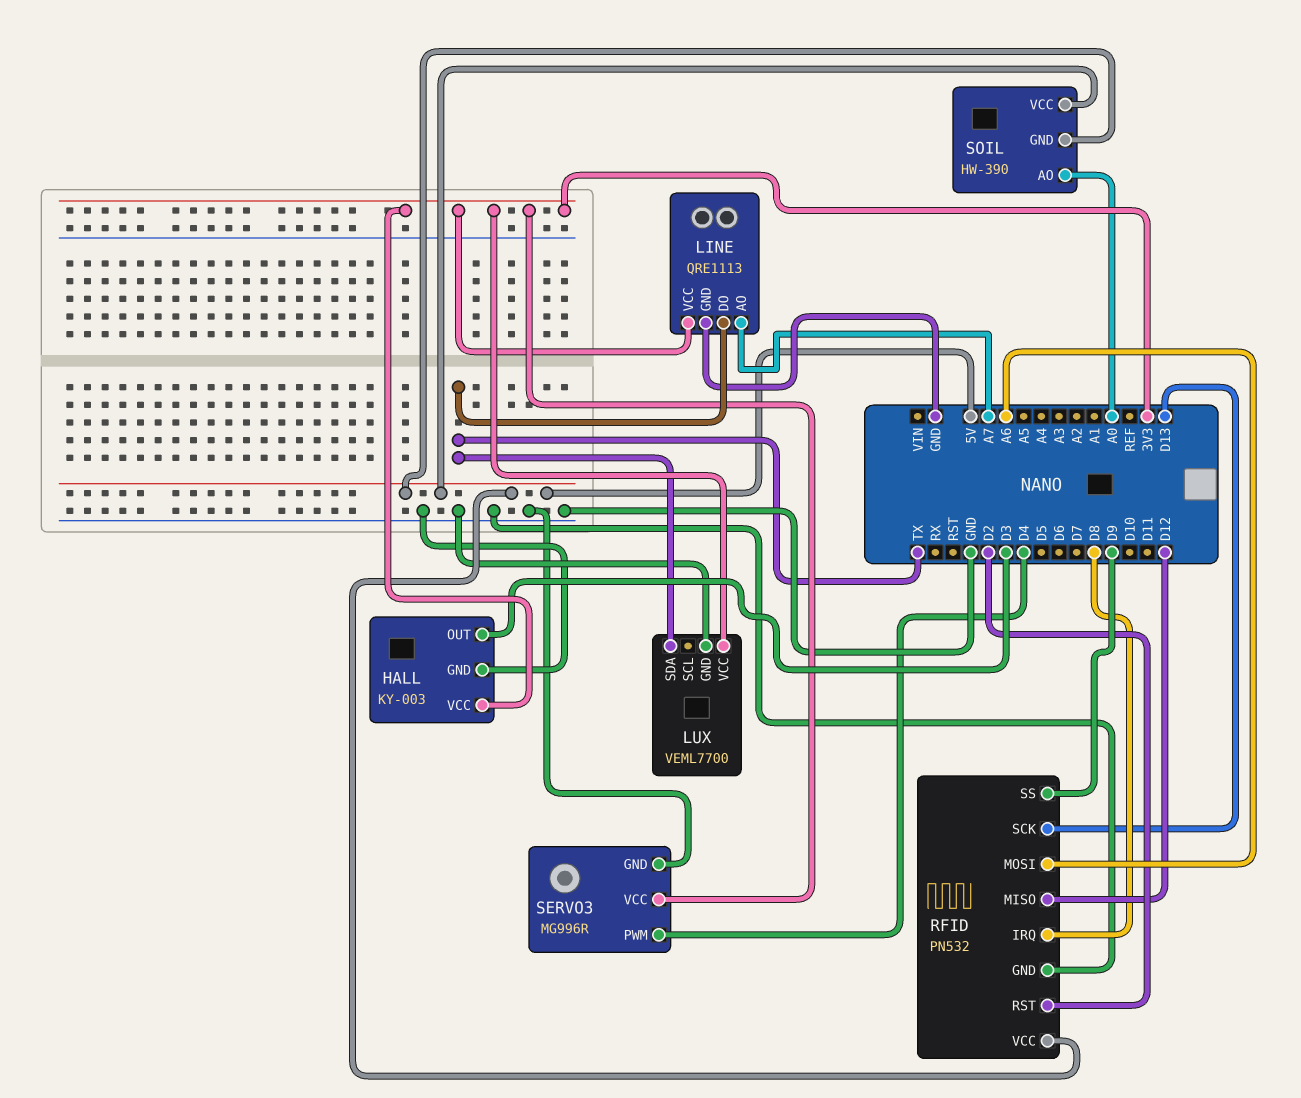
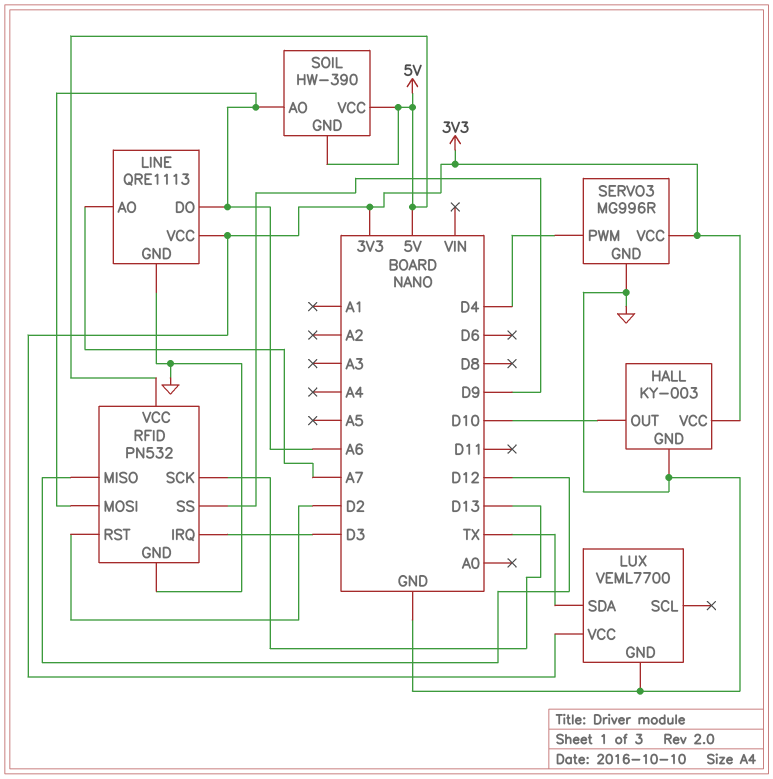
HALL pin OUT: D3 -> D10
LINE pin DO: TX -> A6
RFID pin IRQ: D8 -> D3
SOIL pin AO: A0 -> A6

